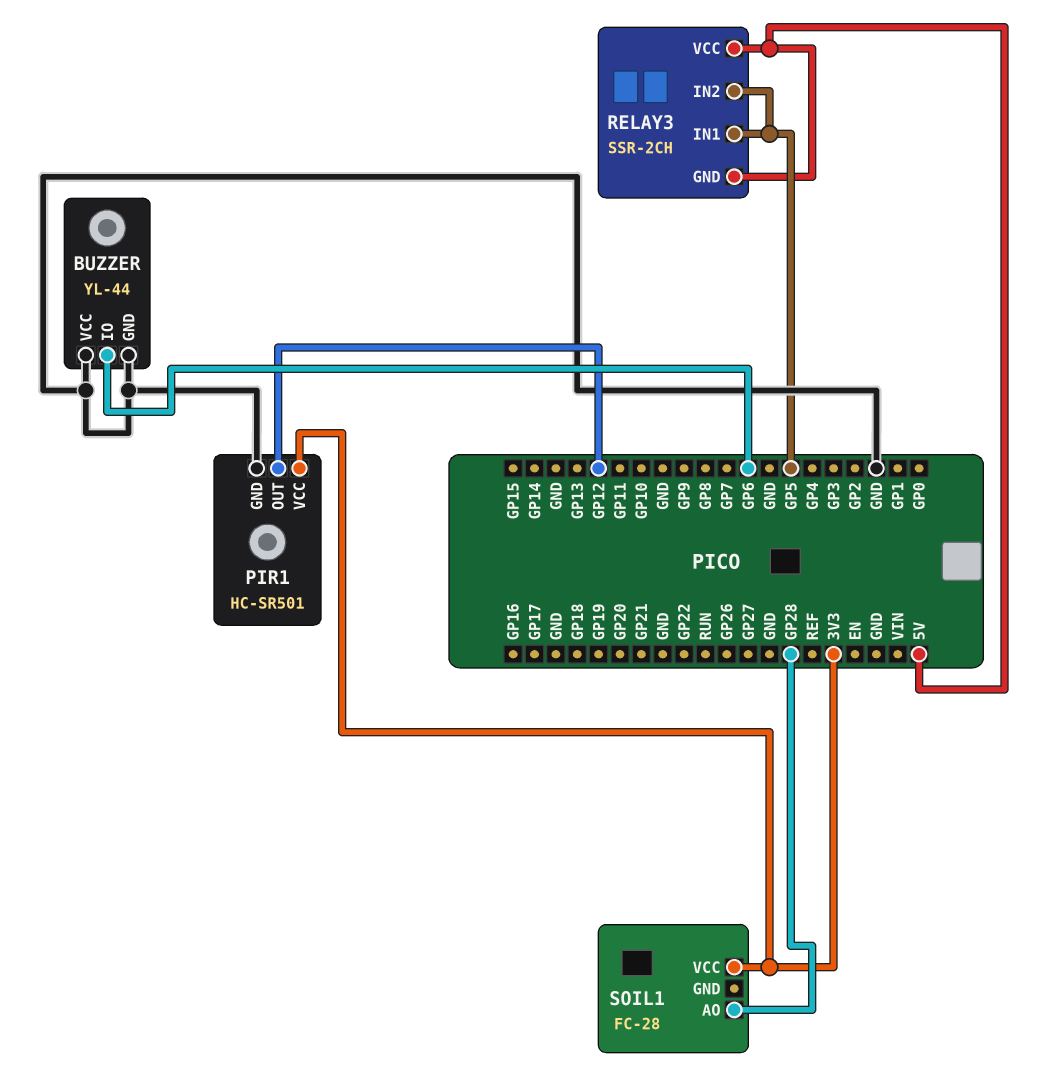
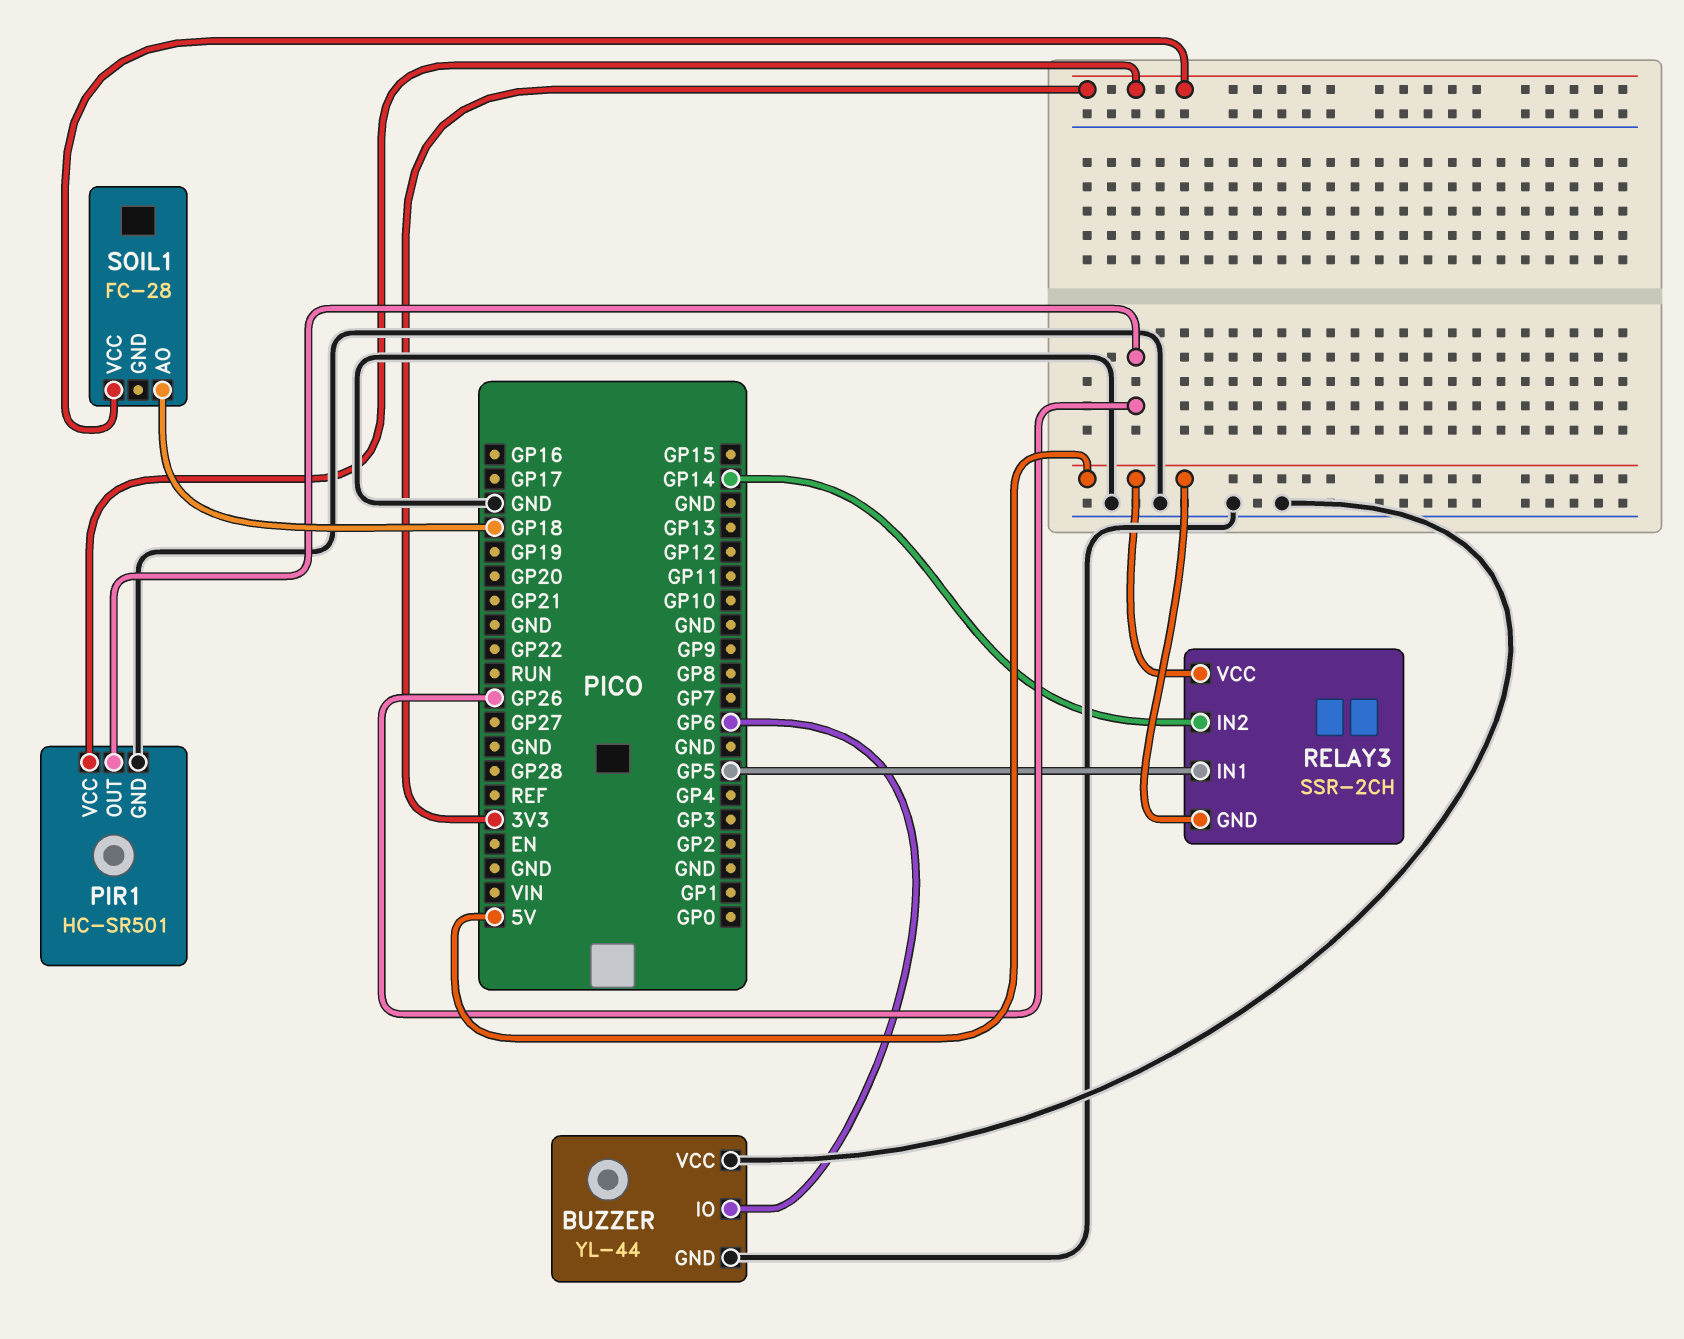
PIR1 pin OUT: GP12 -> GP26
RELAY3 pin IN2: GP5 -> GP14
SOIL1 pin AO: GP28 -> GP18

